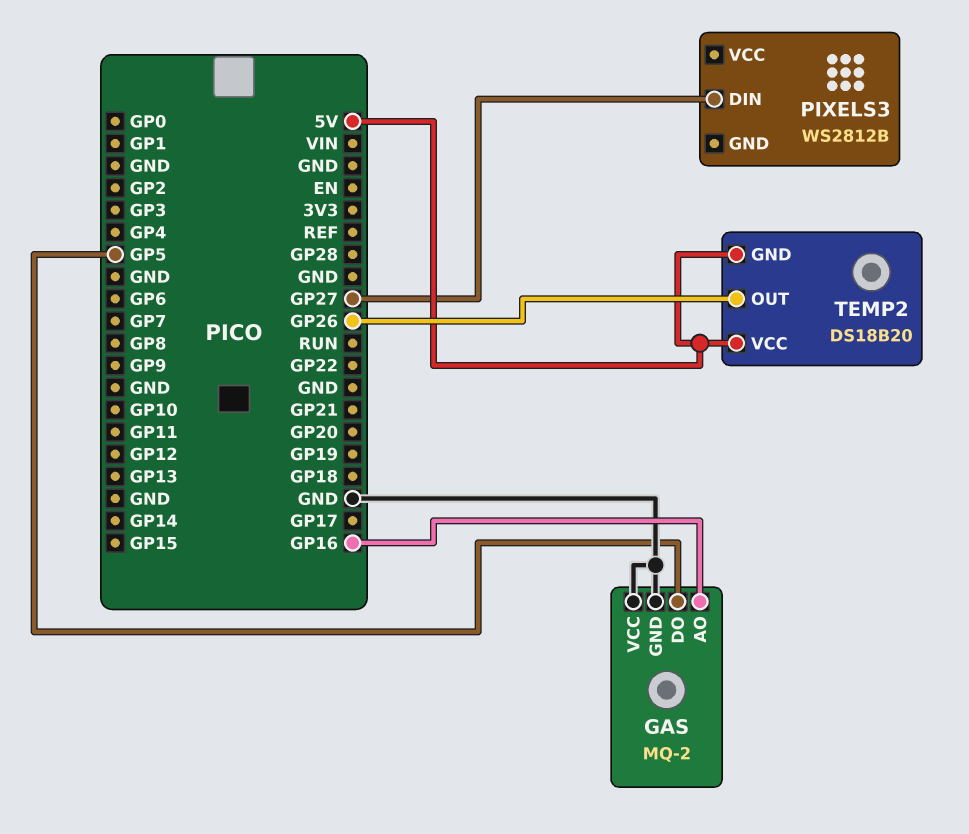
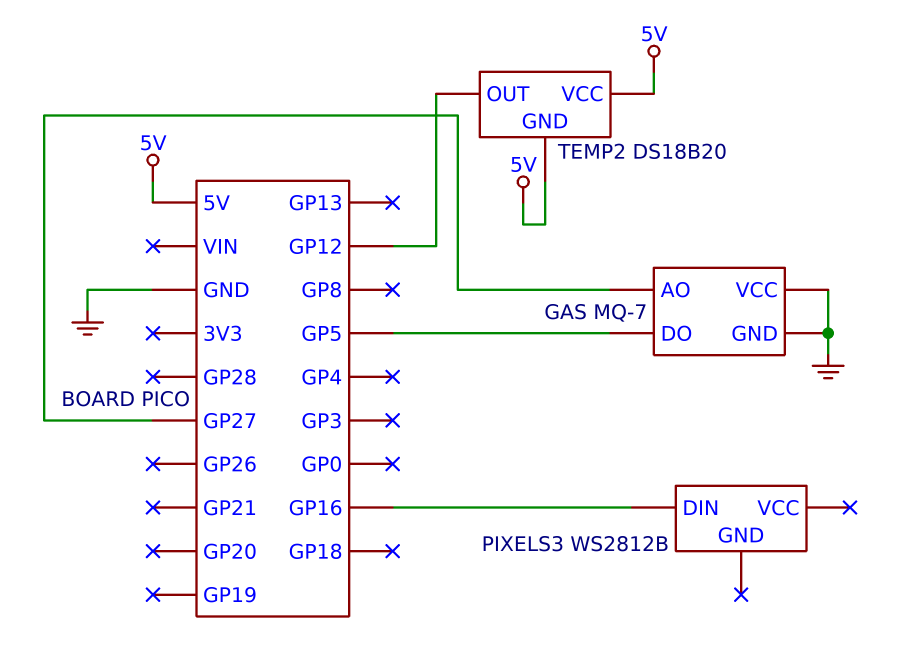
GAS: MQ-2 -> MQ-7
GAS pin AO: GP16 -> GP27
PIXELS3 pin DIN: GP27 -> GP16
TEMP2 pin OUT: GP26 -> GP12

